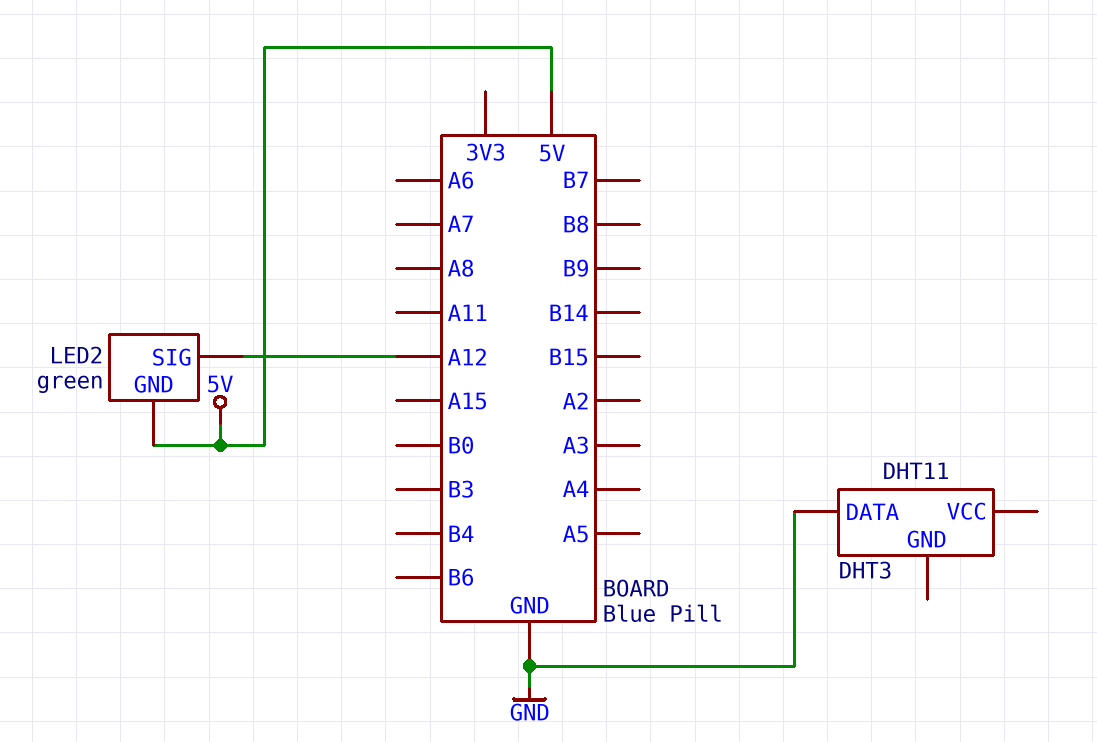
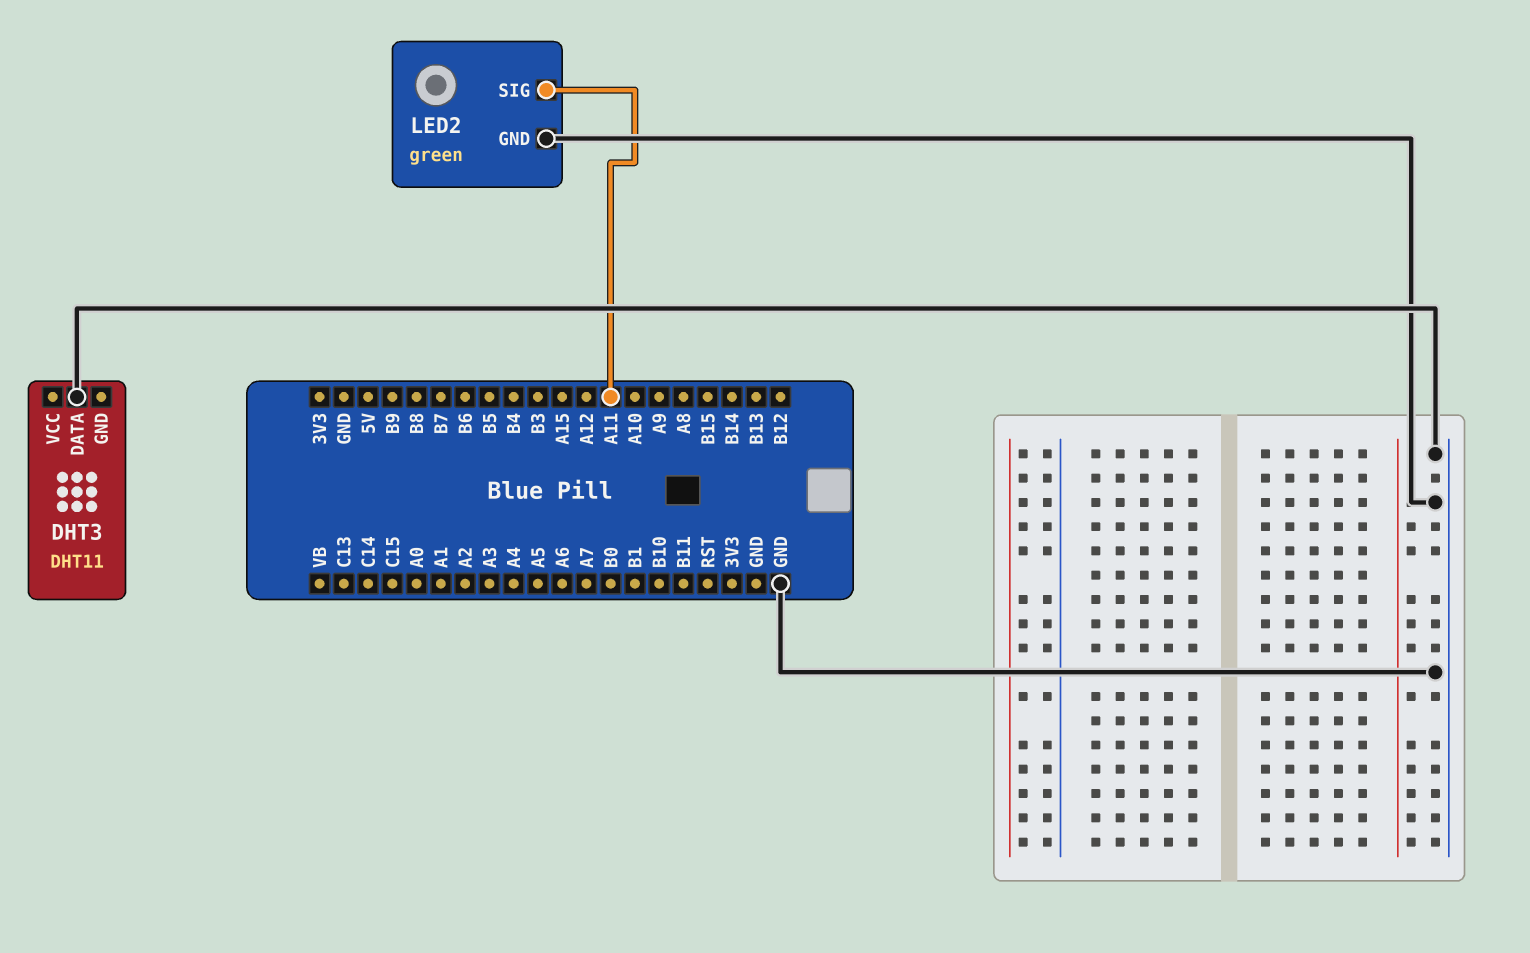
LED2 pin GND: 5V -> GND
LED2 pin SIG: A12 -> A11

